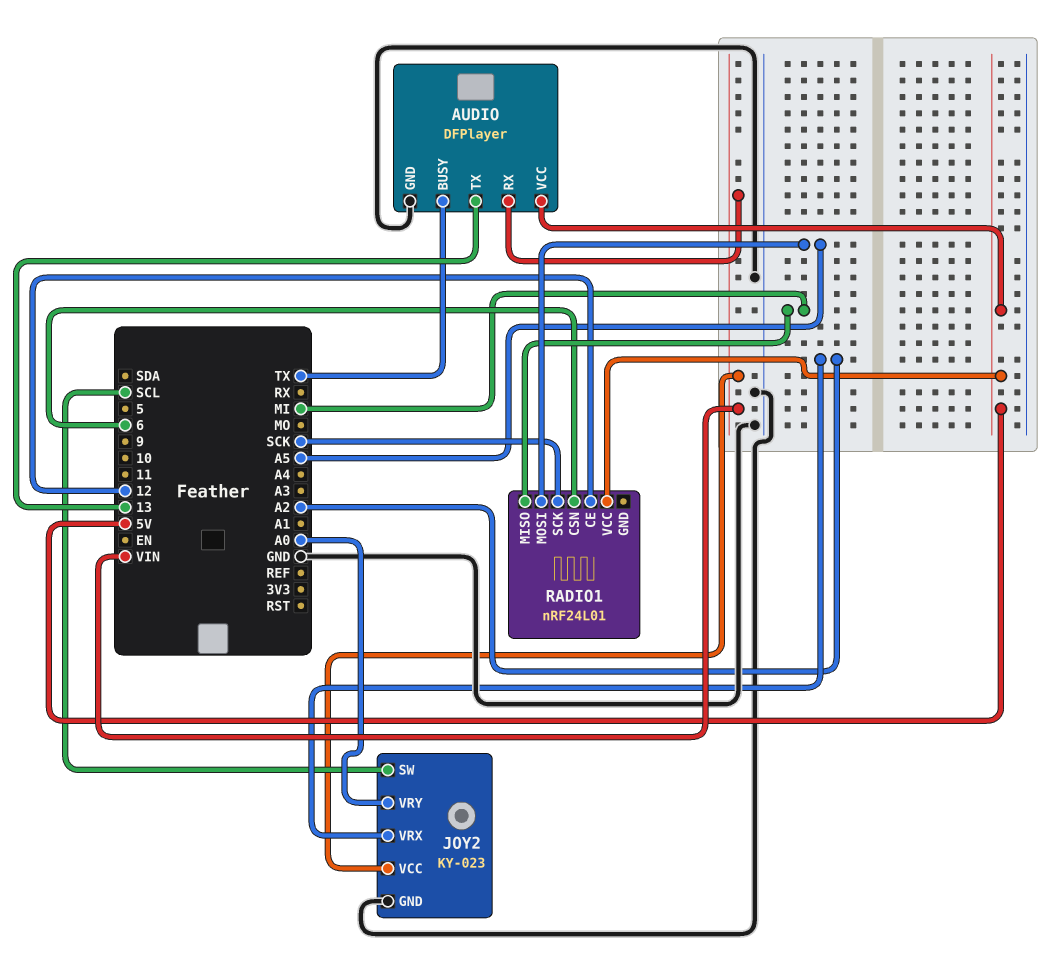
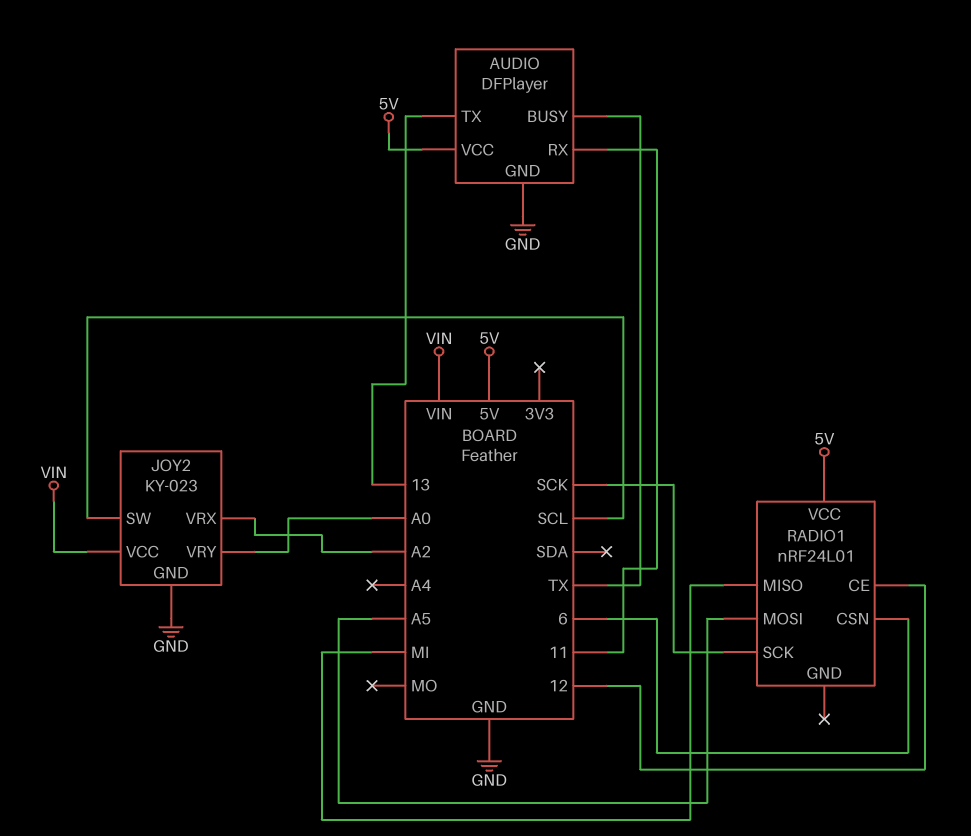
AUDIO pin RX: VIN -> 11

